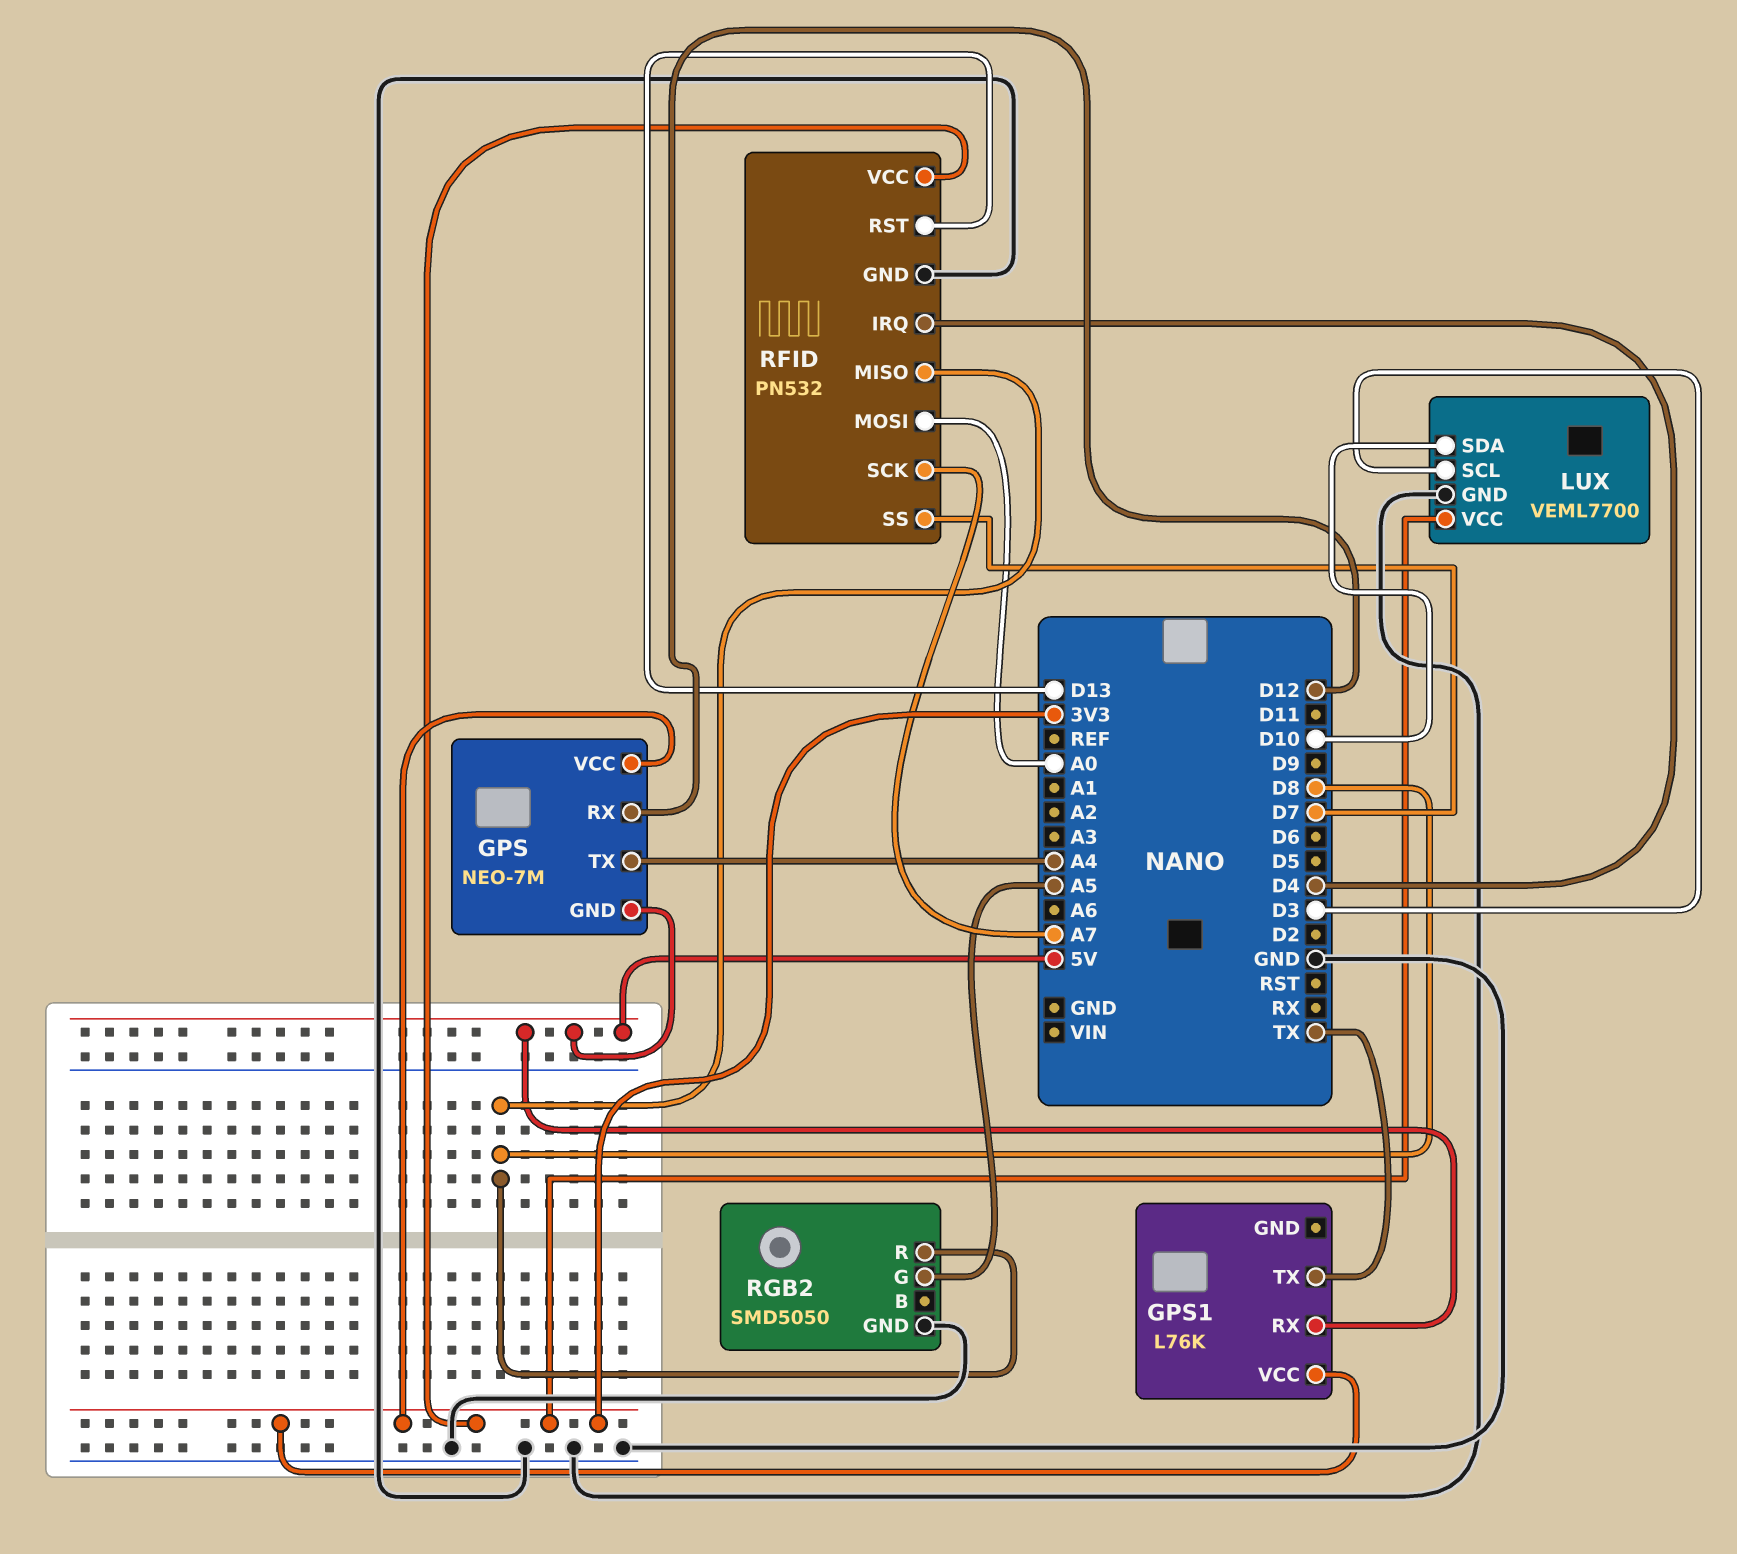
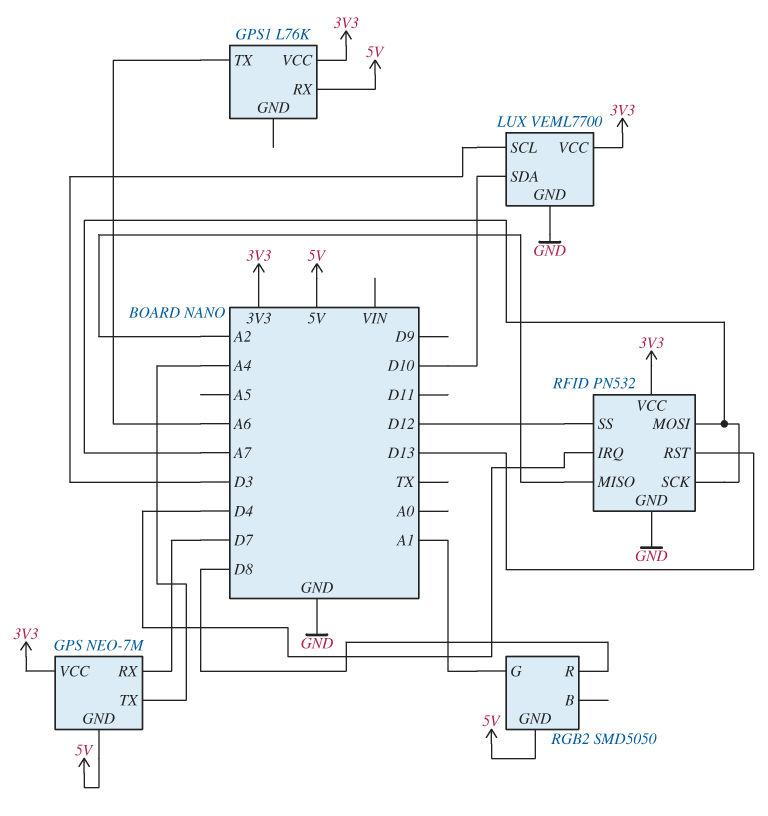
GPS pin RX: D12 -> D7
GPS1 pin TX: TX -> A6
RFID pin MISO: D8 -> A2
RFID pin MOSI: A0 -> A7
RFID pin SS: D7 -> D12
RGB2 pin G: A5 -> A1
RGB2 pin GND: GND -> 5V

